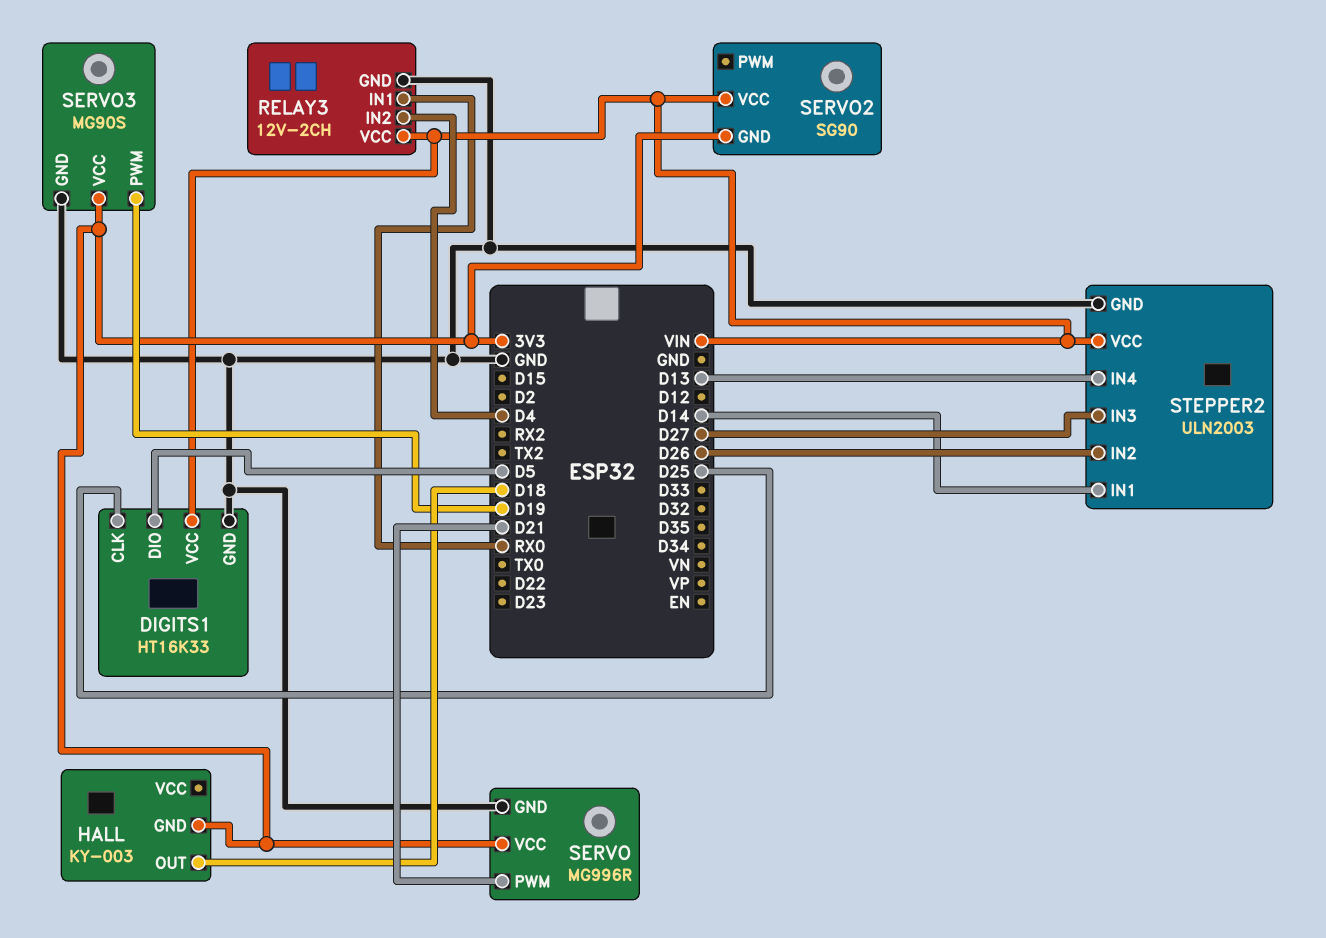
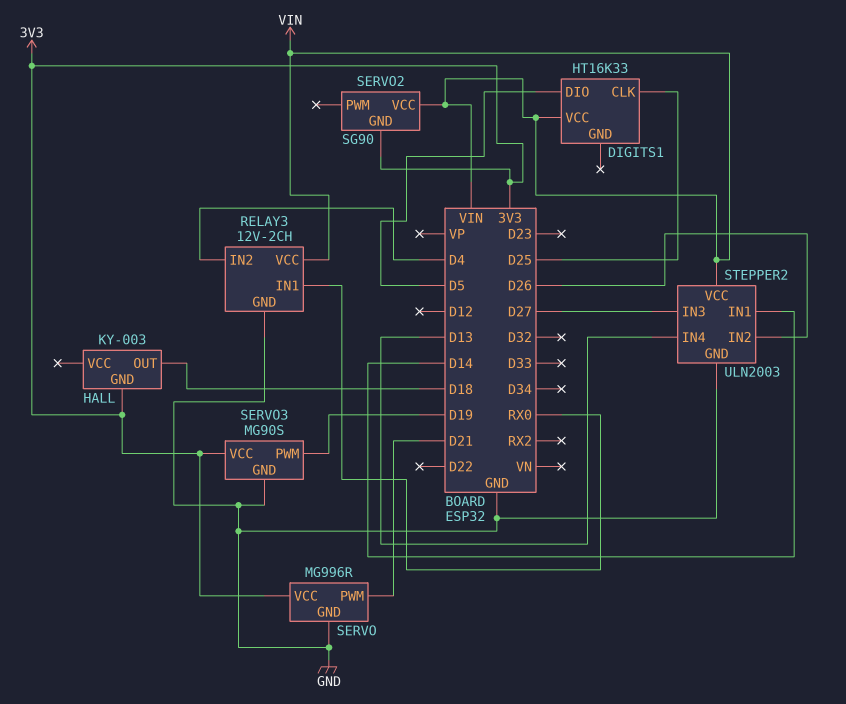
DIGITS1 pin GND: GND -> none

